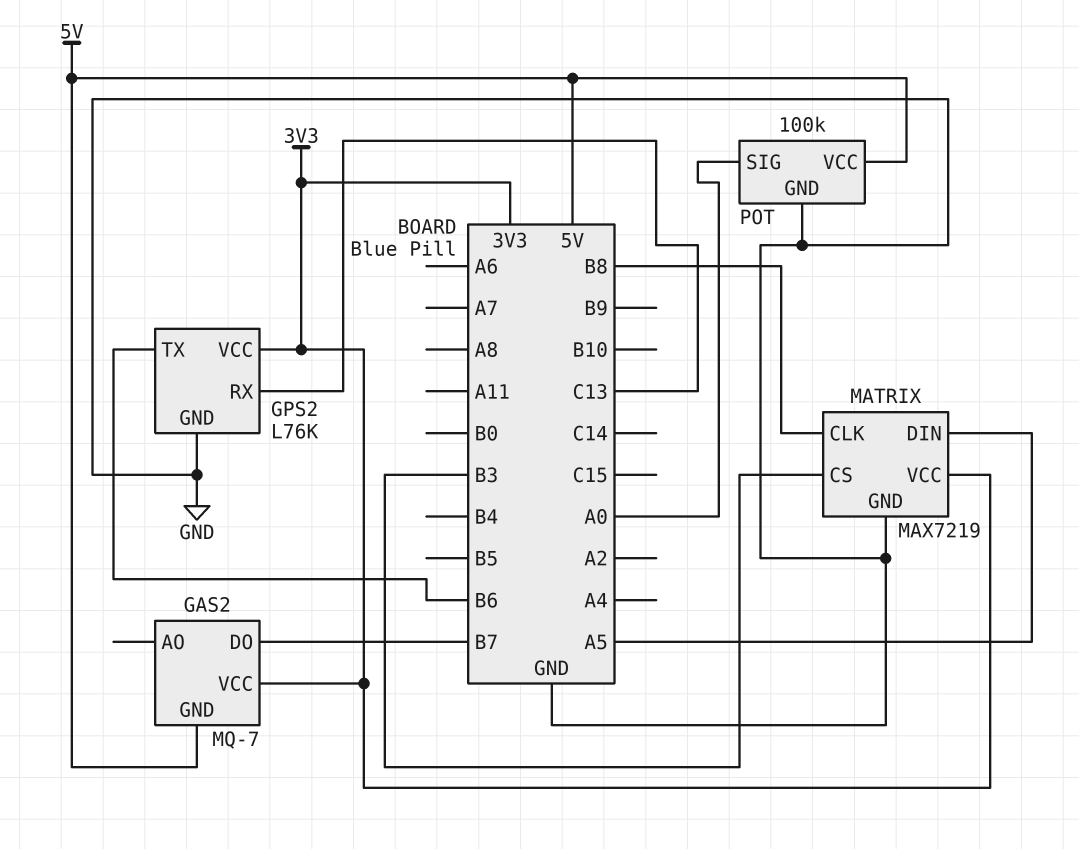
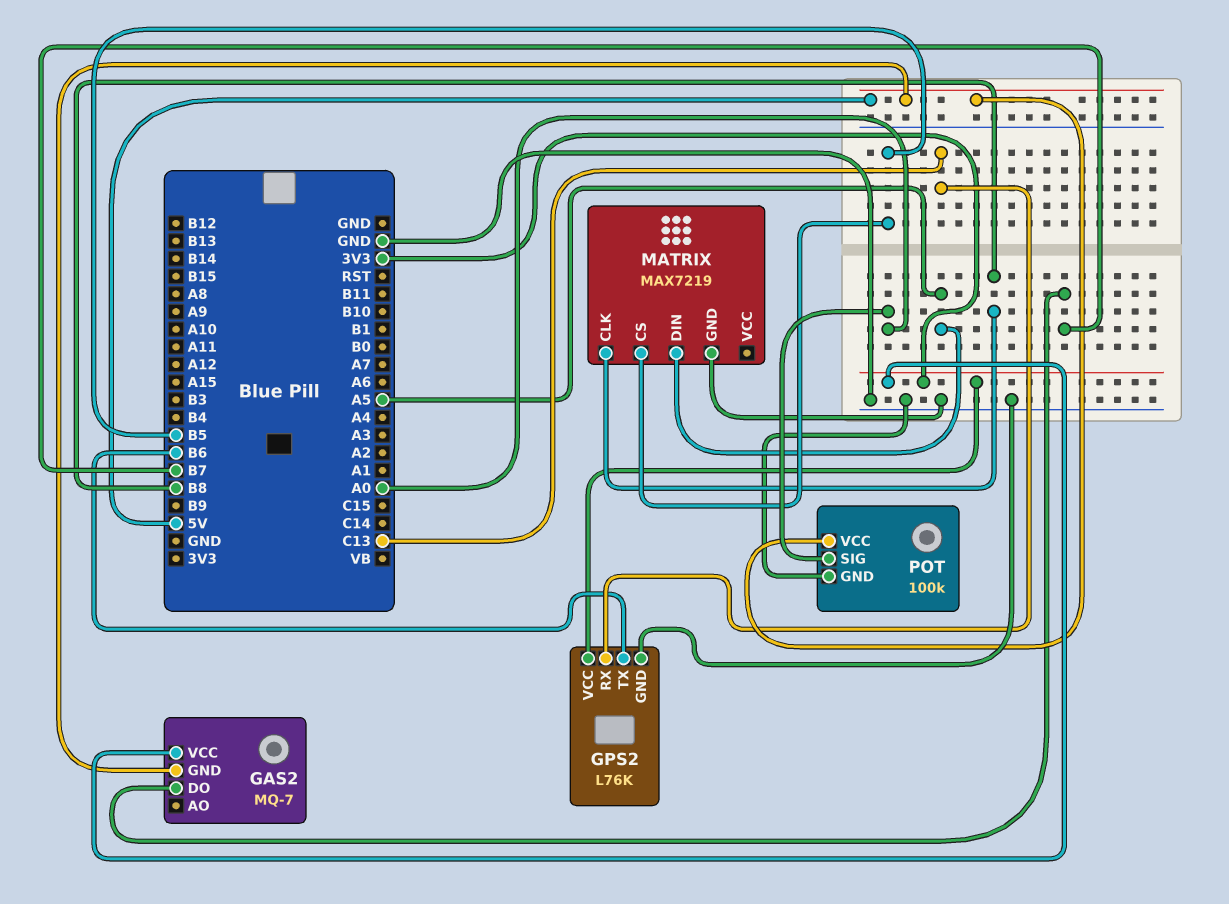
MATRIX pin CS: B3 -> B5
MATRIX pin VCC: 3V3 -> none

